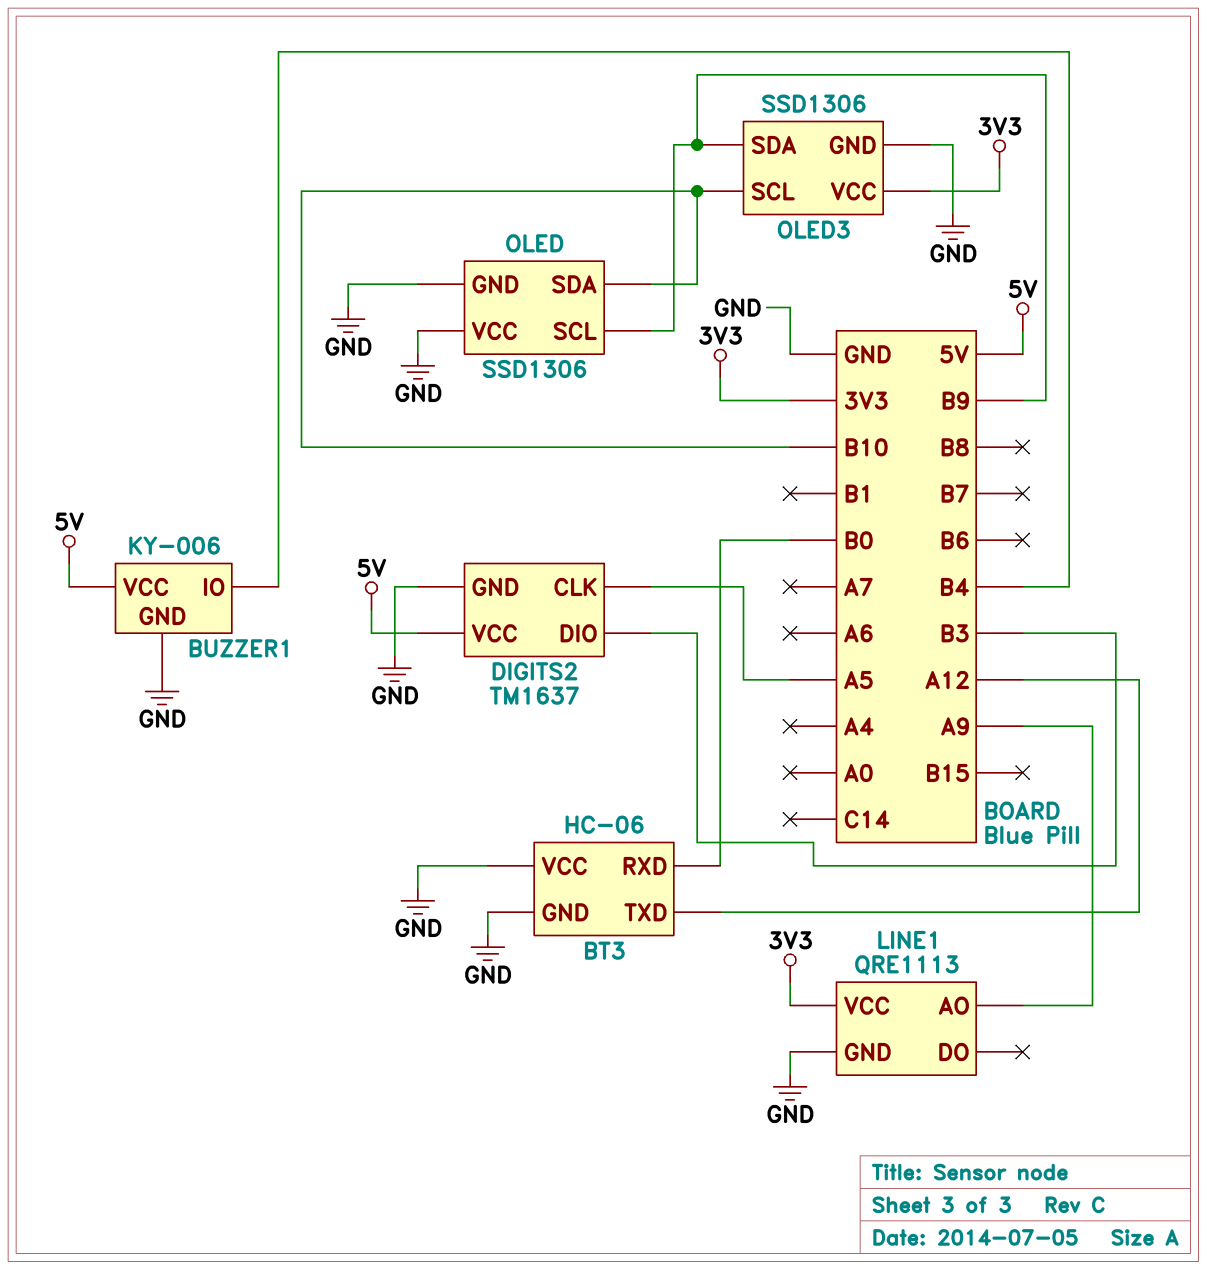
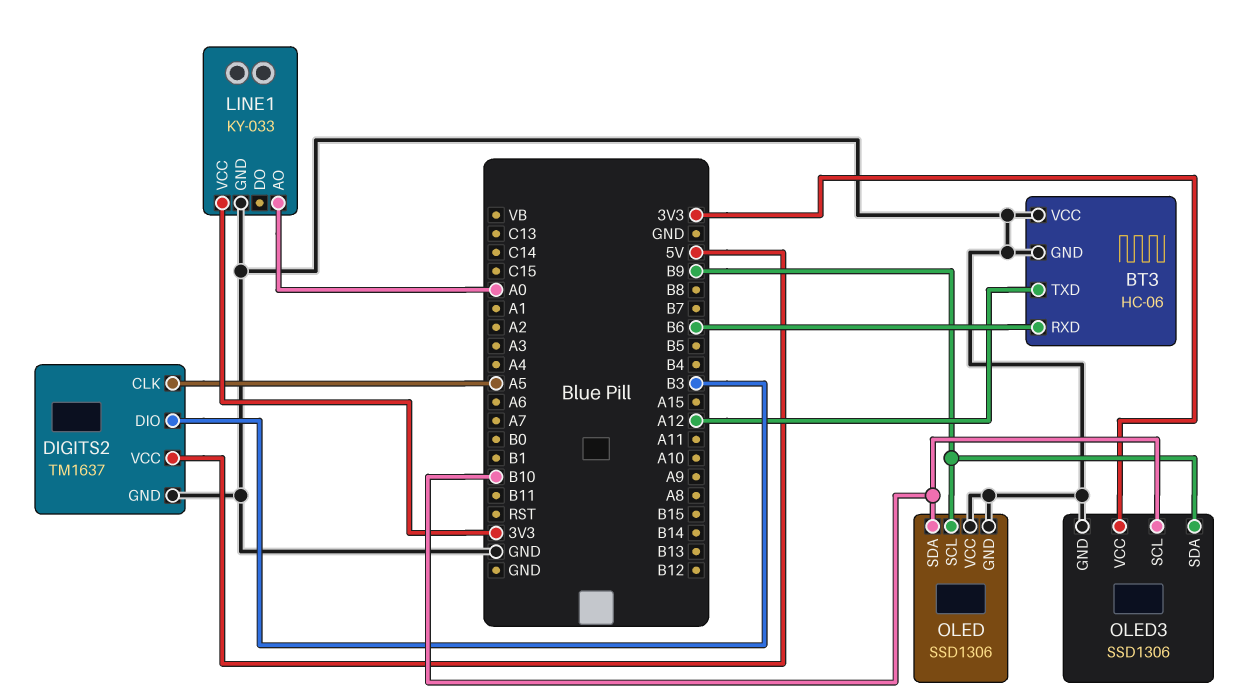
BT3 pin RXD: B0 -> B6
BUZZER1: KY-006 -> none
BUZZER1 pin GND: GND -> none
BUZZER1 pin IO: B4 -> none
BUZZER1 pin VCC: 5V -> none
LINE1: QRE1113 -> KY-033
LINE1 pin AO: A9 -> A0

